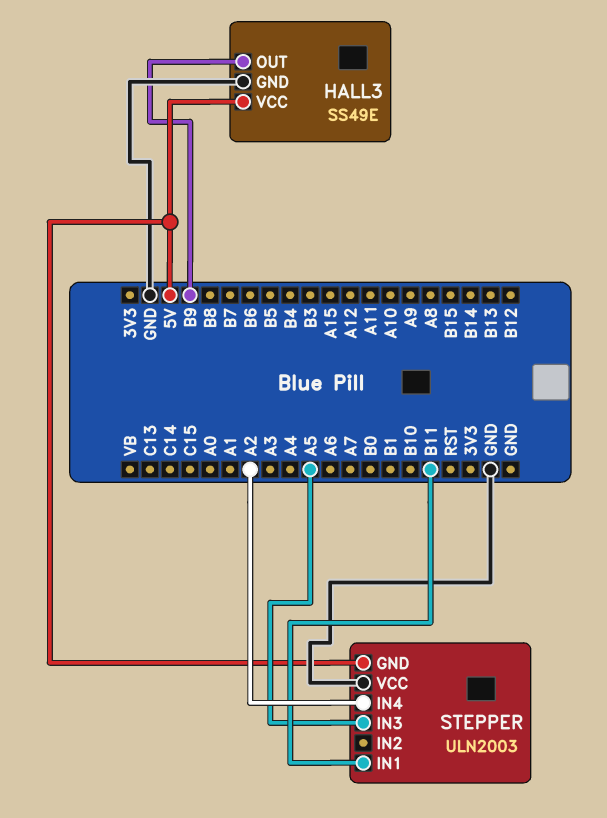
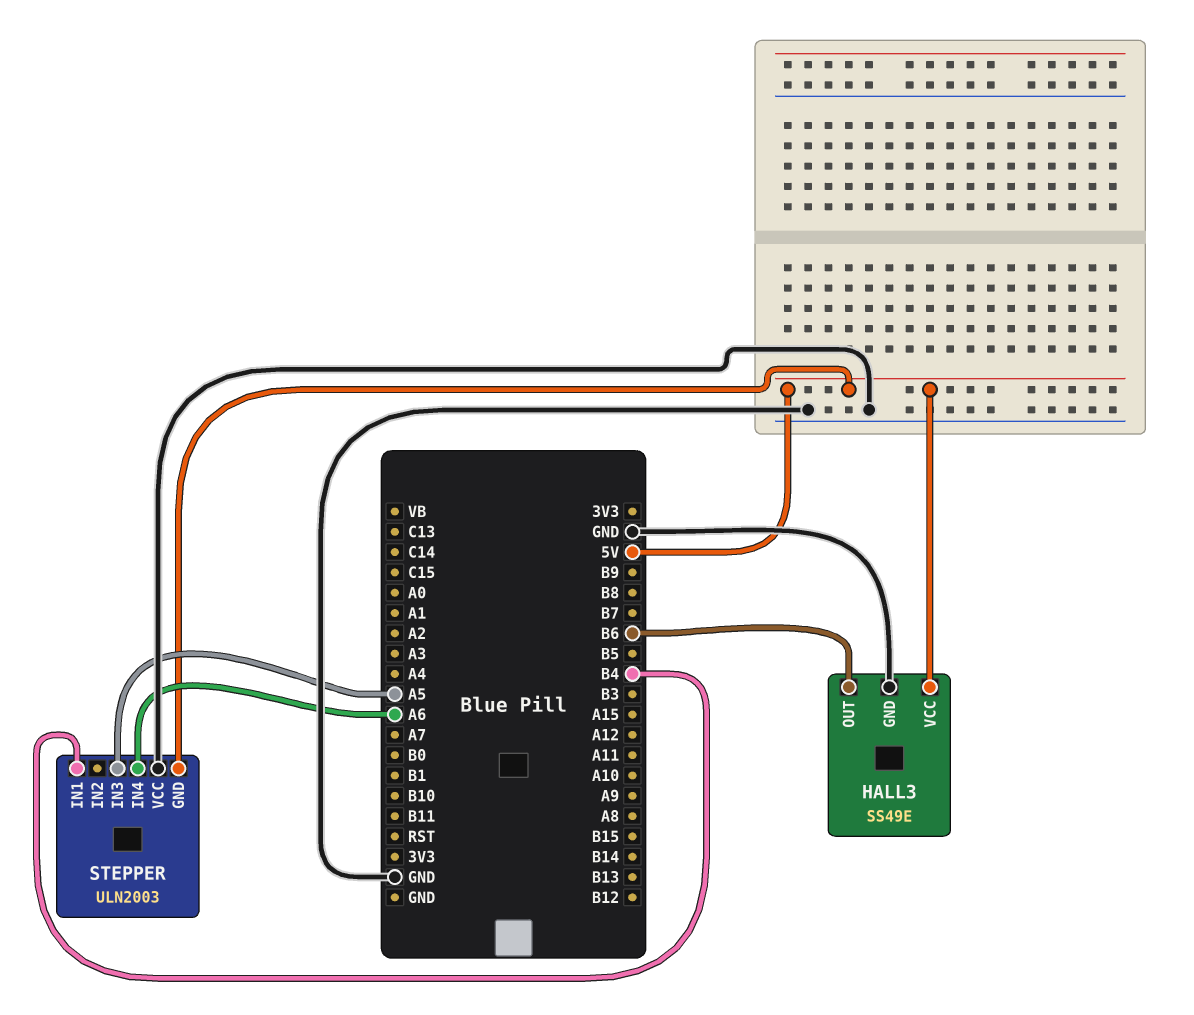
HALL3 pin OUT: B9 -> B6
STEPPER pin IN1: B11 -> B4
STEPPER pin IN4: A2 -> A6

